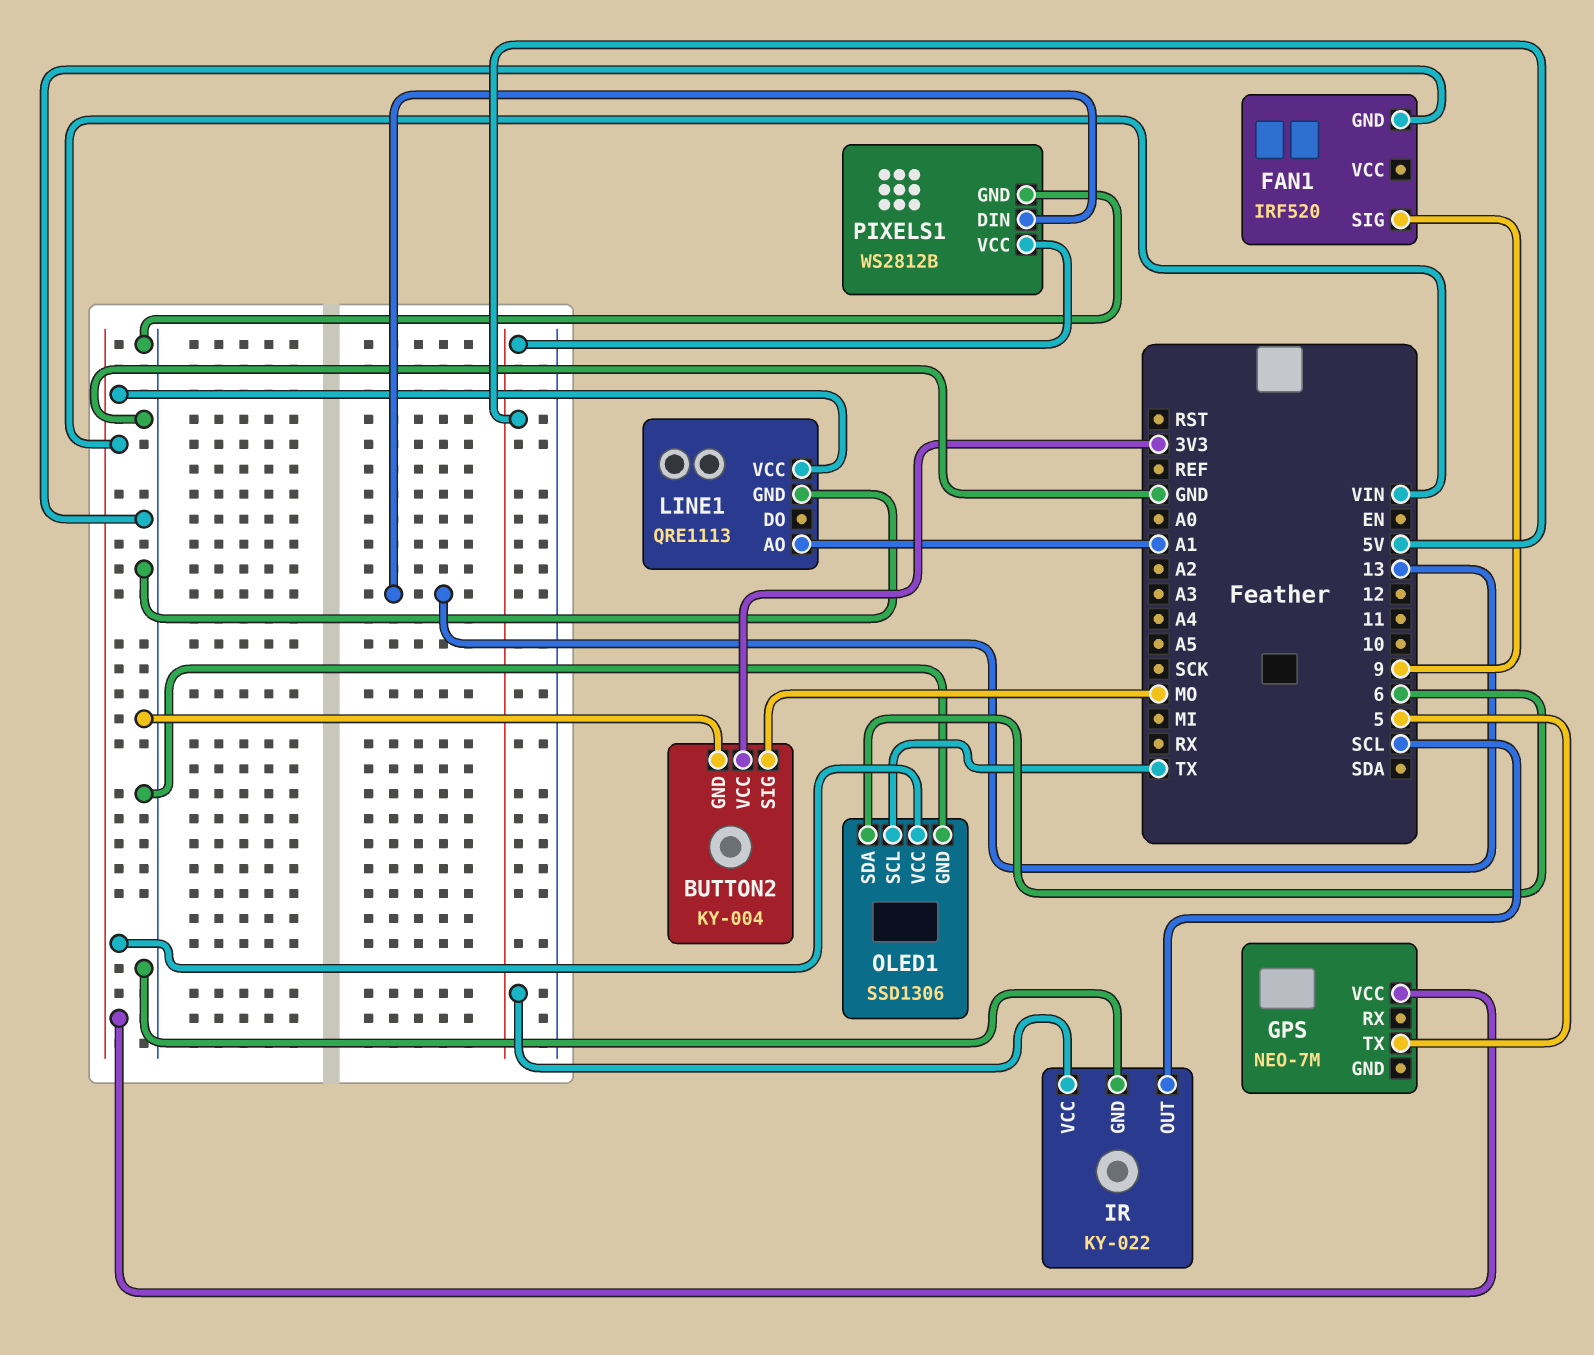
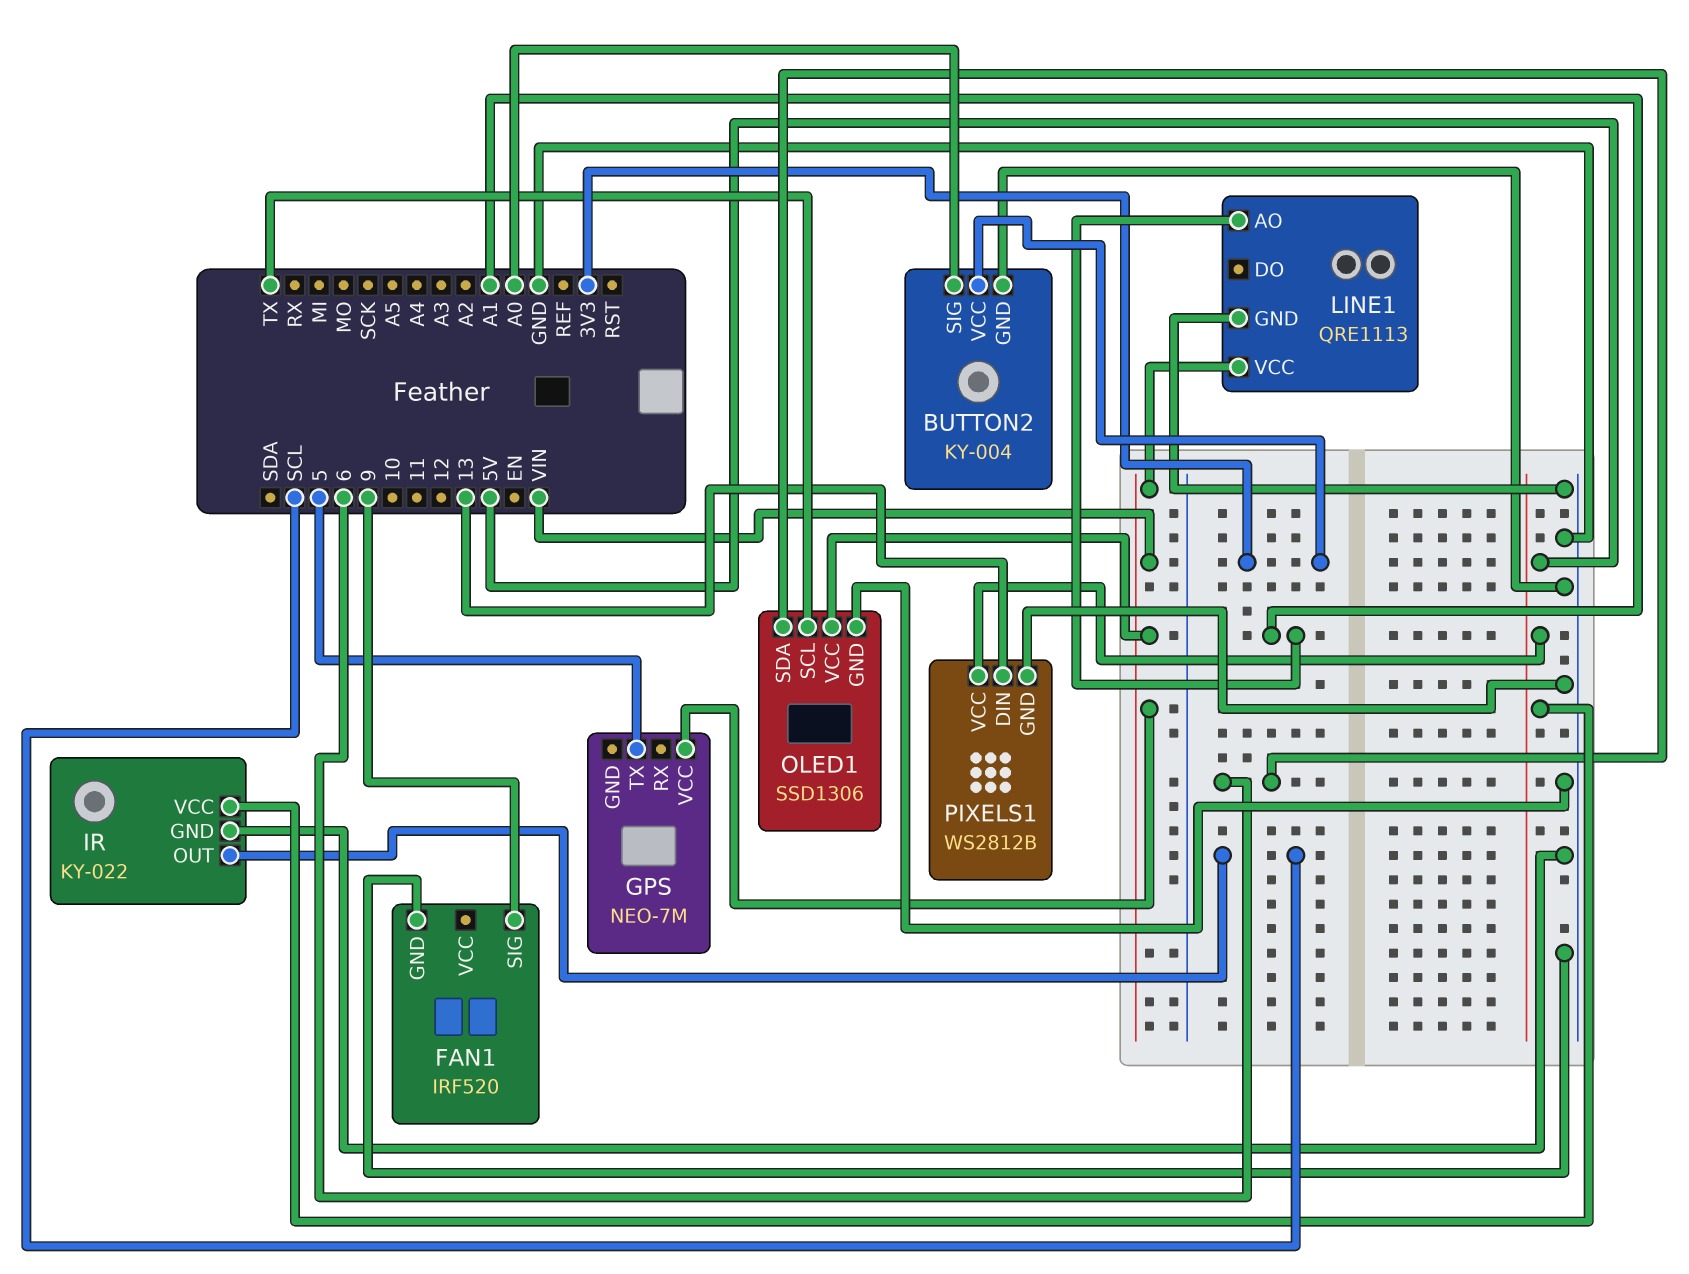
BUTTON2 pin SIG: MO -> A0

